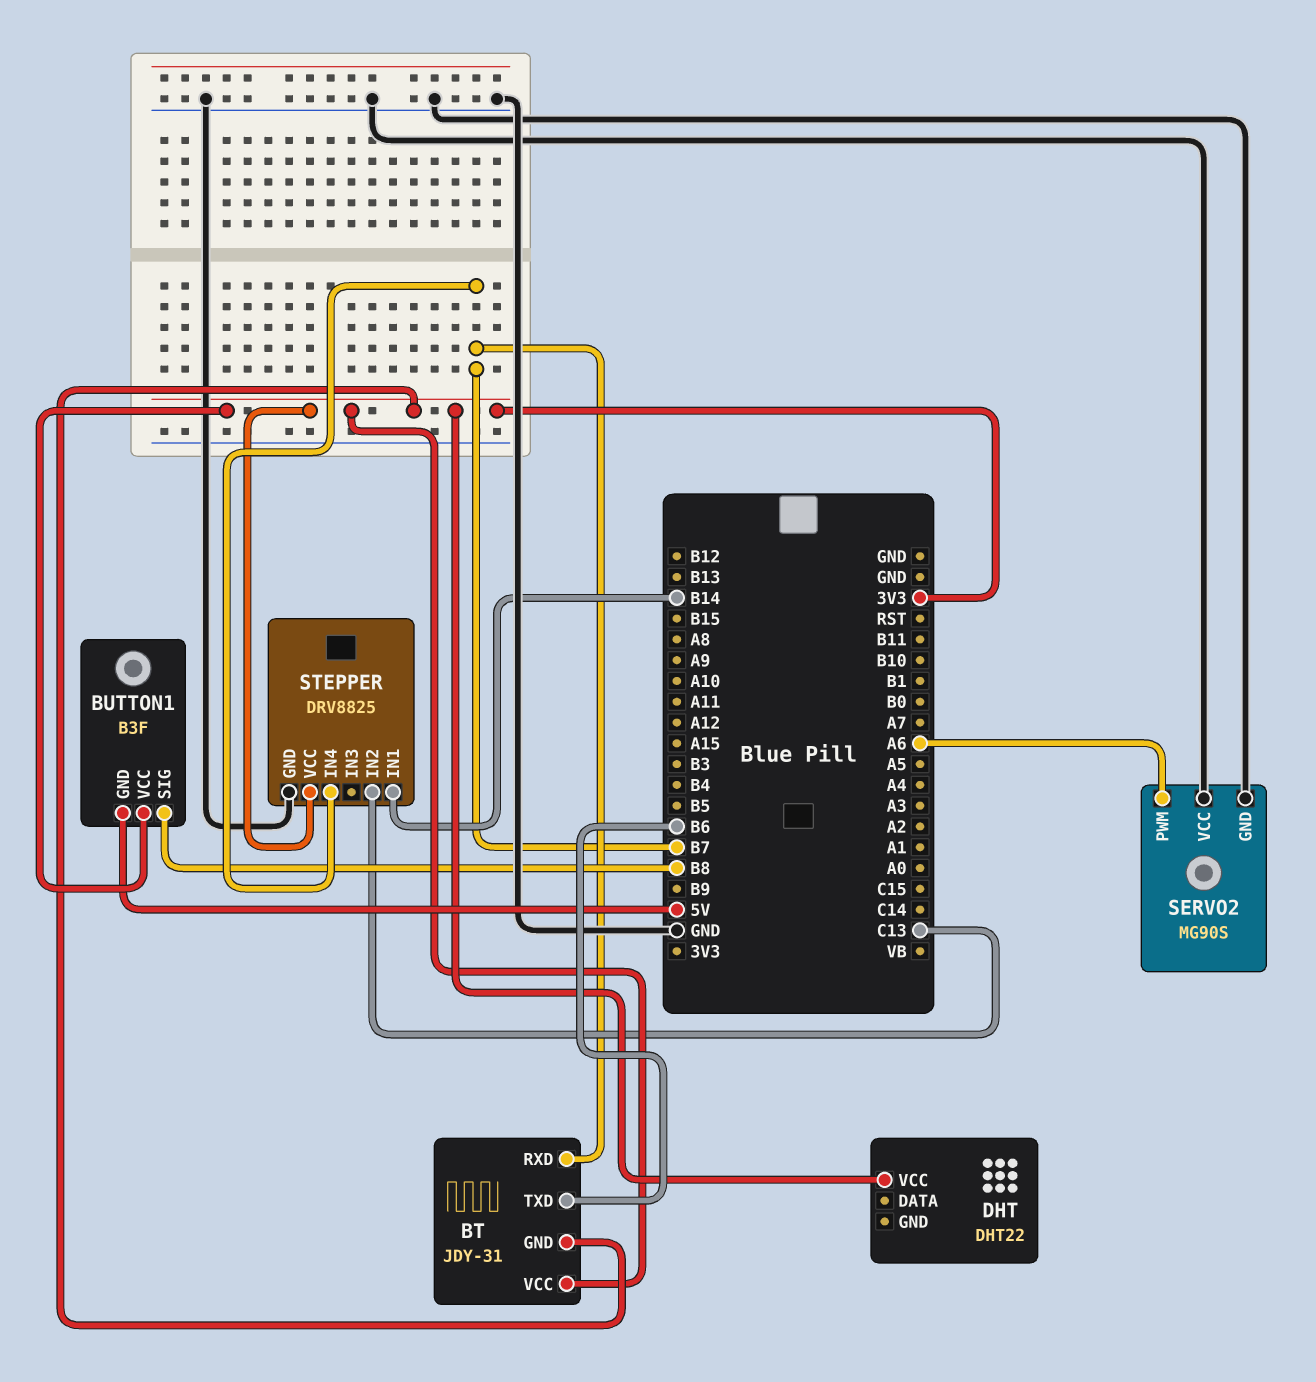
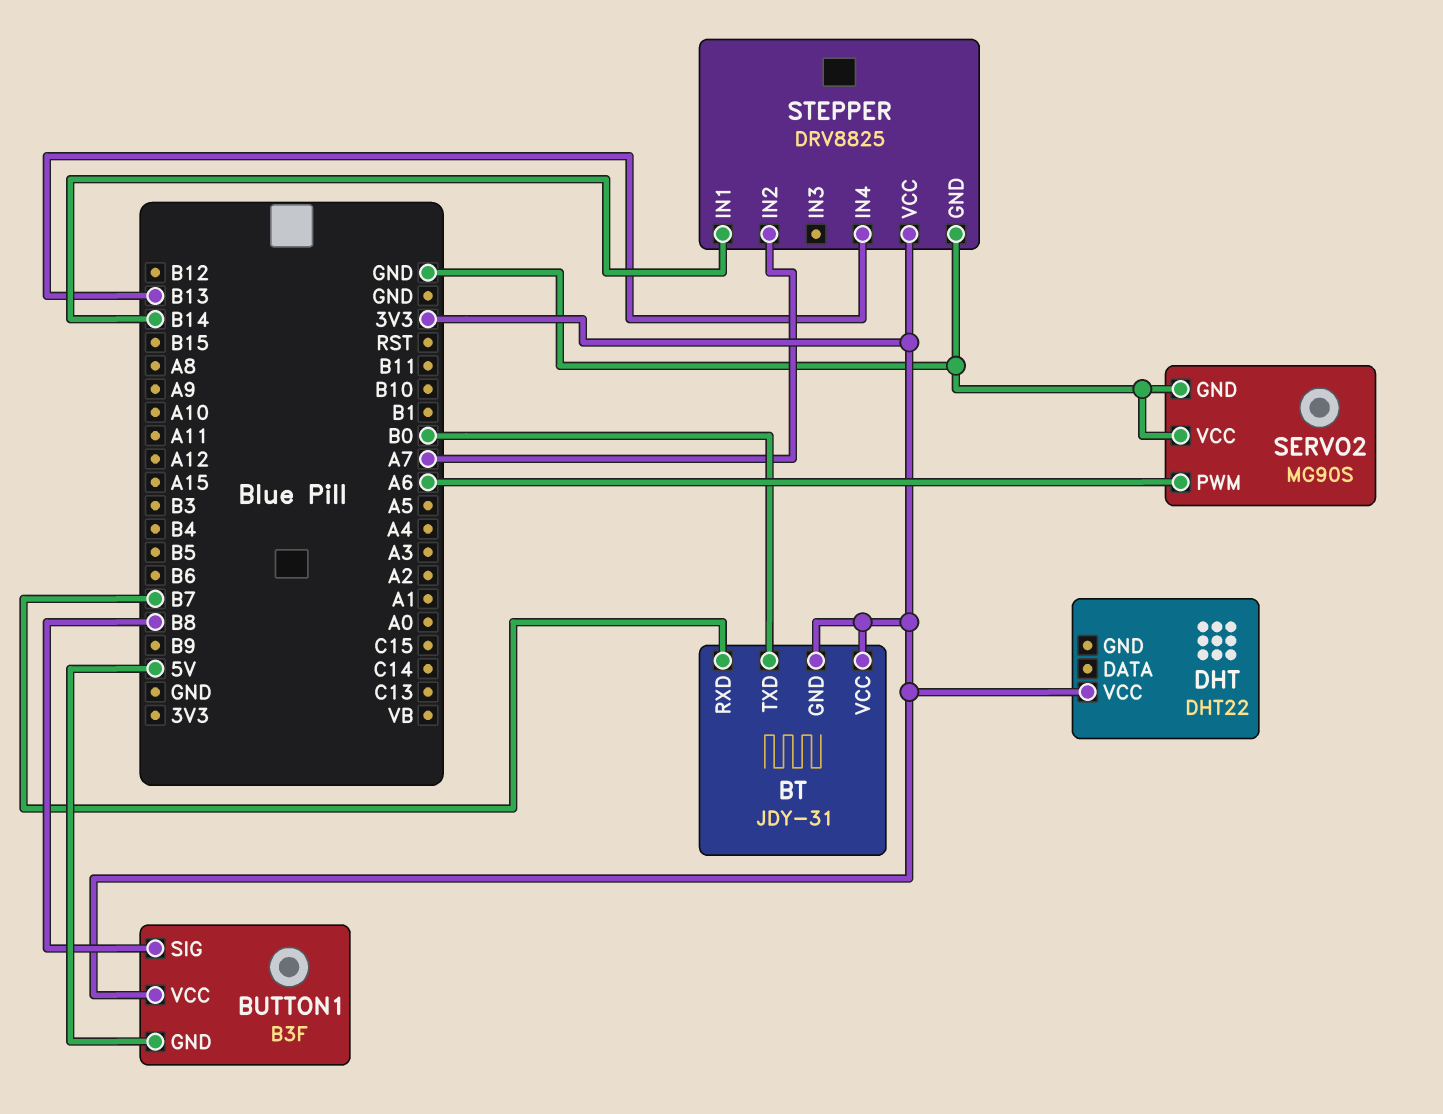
BT pin TXD: B6 -> B0
STEPPER pin IN2: C13 -> A7
STEPPER pin IN4: B7 -> B13

